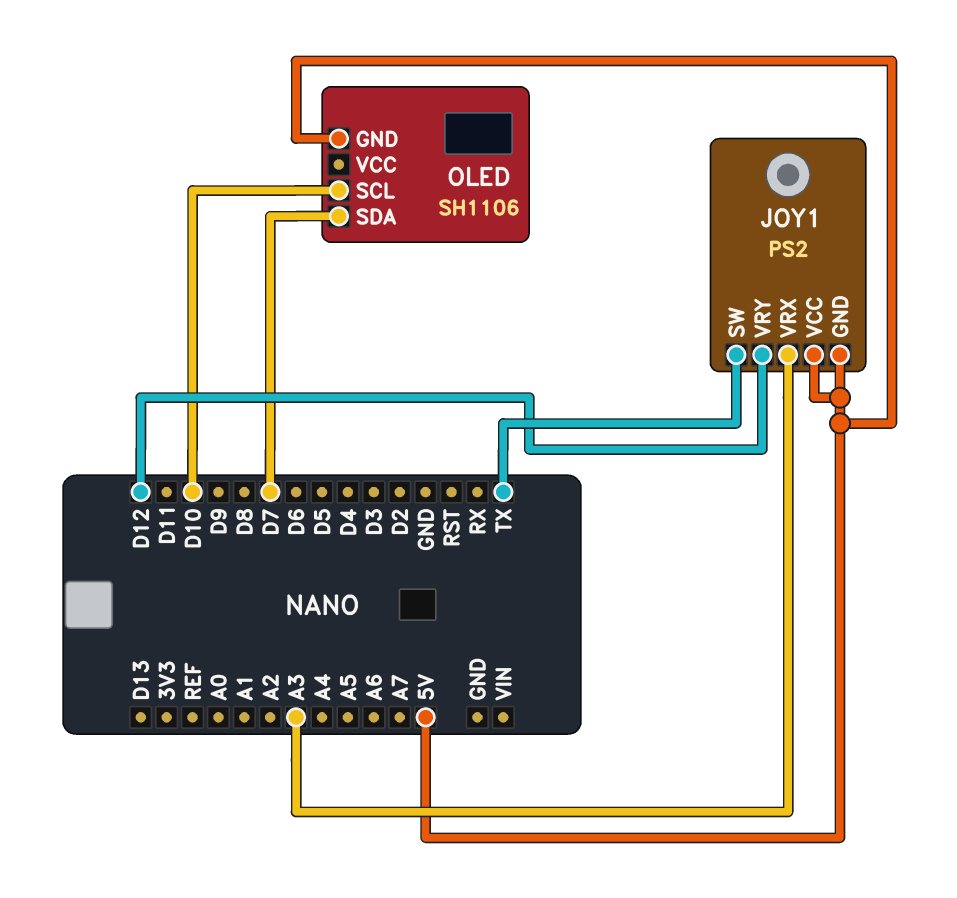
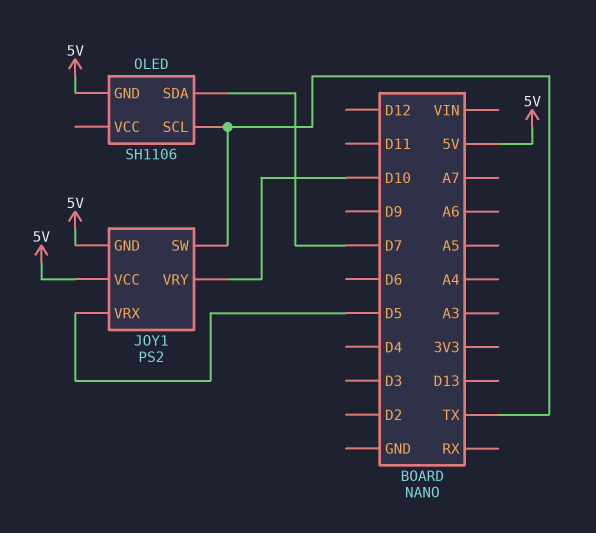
JOY1 pin VRX: A3 -> D5
JOY1 pin VRY: D12 -> D10
OLED pin SCL: D10 -> TX

